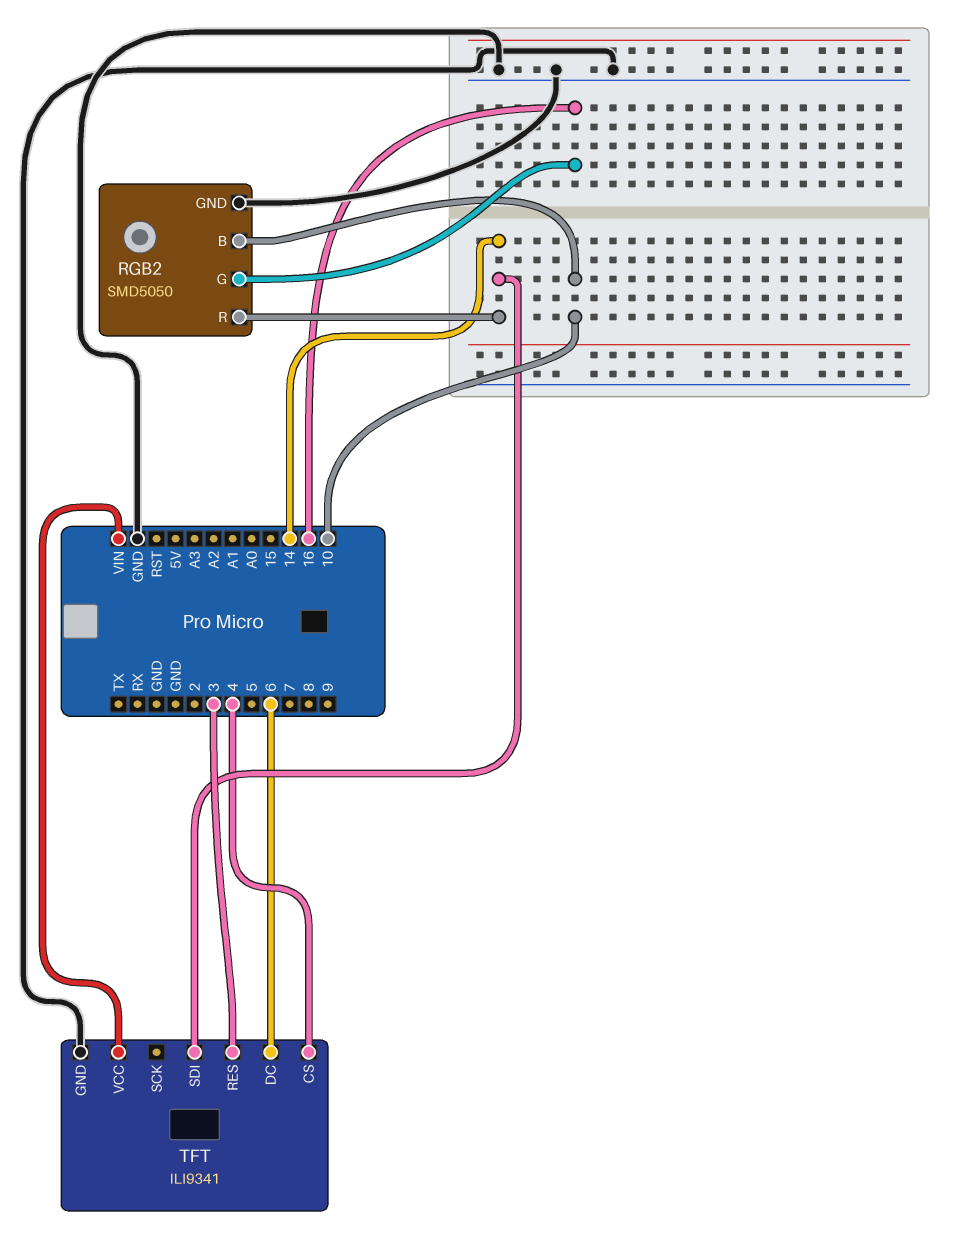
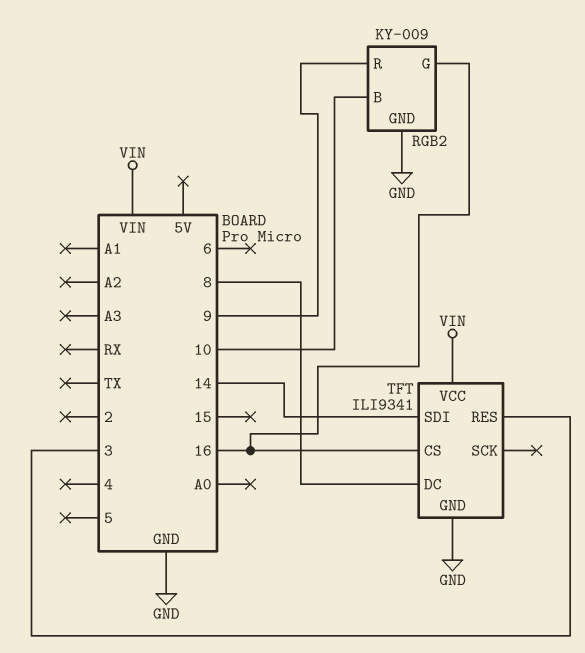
RGB2: SMD5050 -> KY-009
RGB2 pin R: 14 -> 9
TFT pin CS: 4 -> 16
TFT pin DC: 6 -> 8

